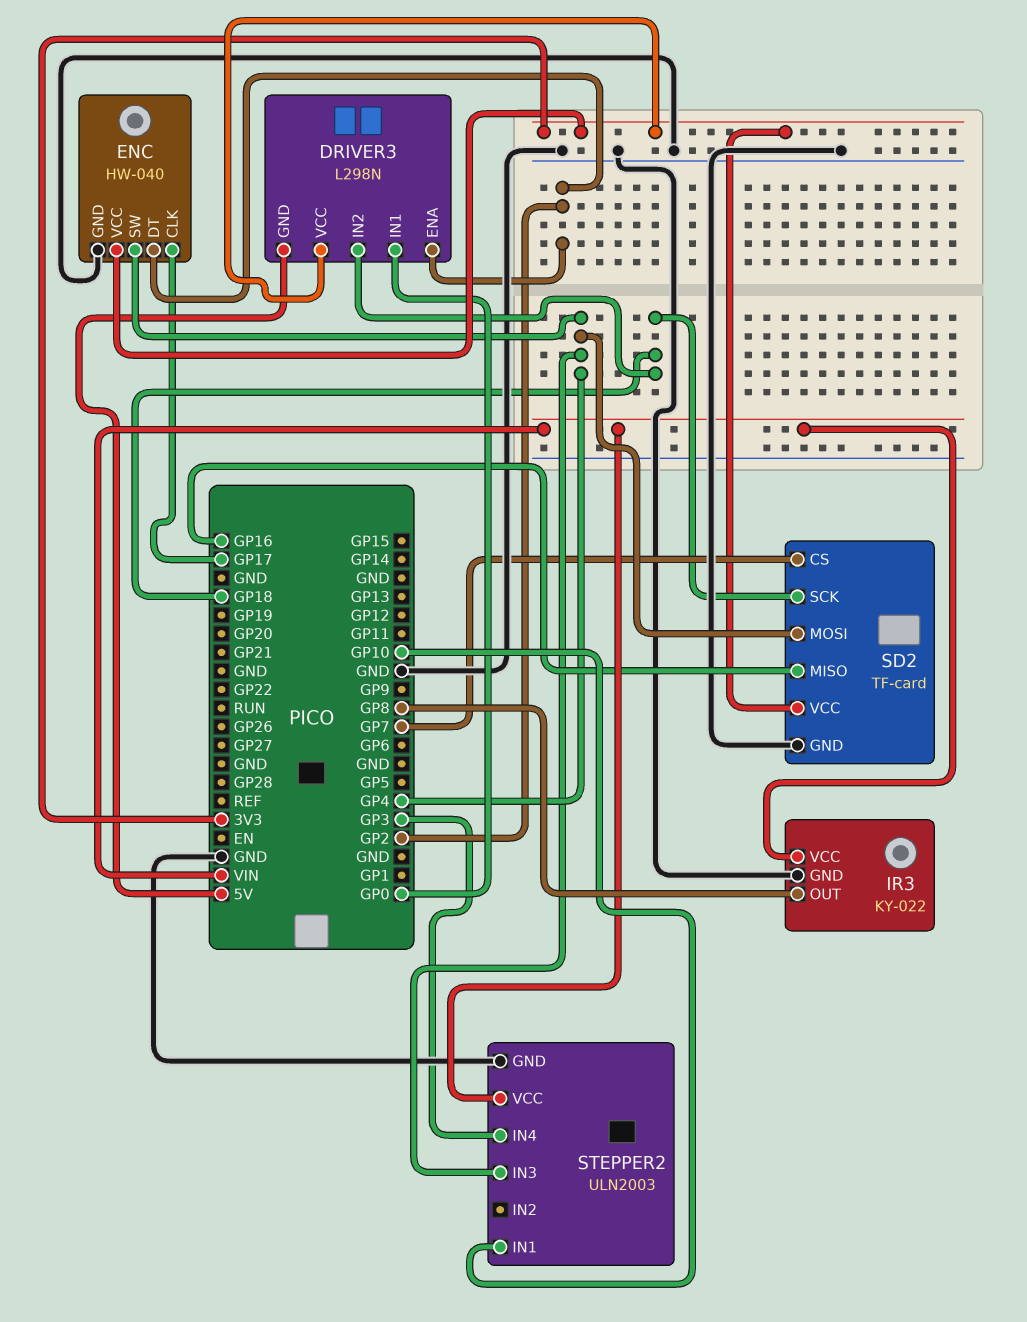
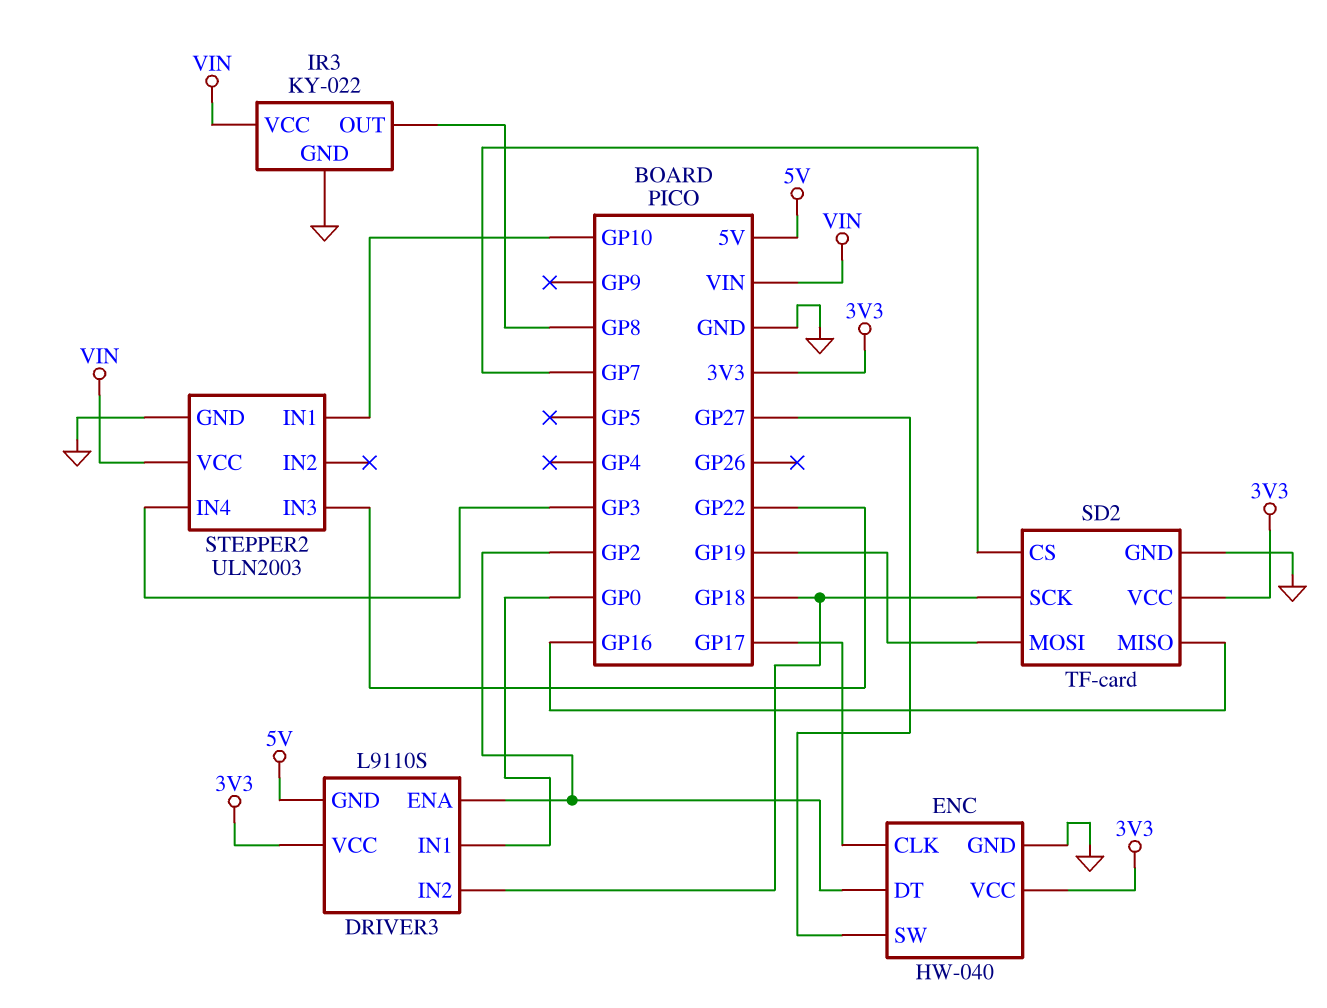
DRIVER3: L298N -> L9110S
ENC pin SW: GP4 -> GP27
SD2 pin MOSI: GP4 -> GP19
STEPPER2 pin IN3: GP4 -> GP22

